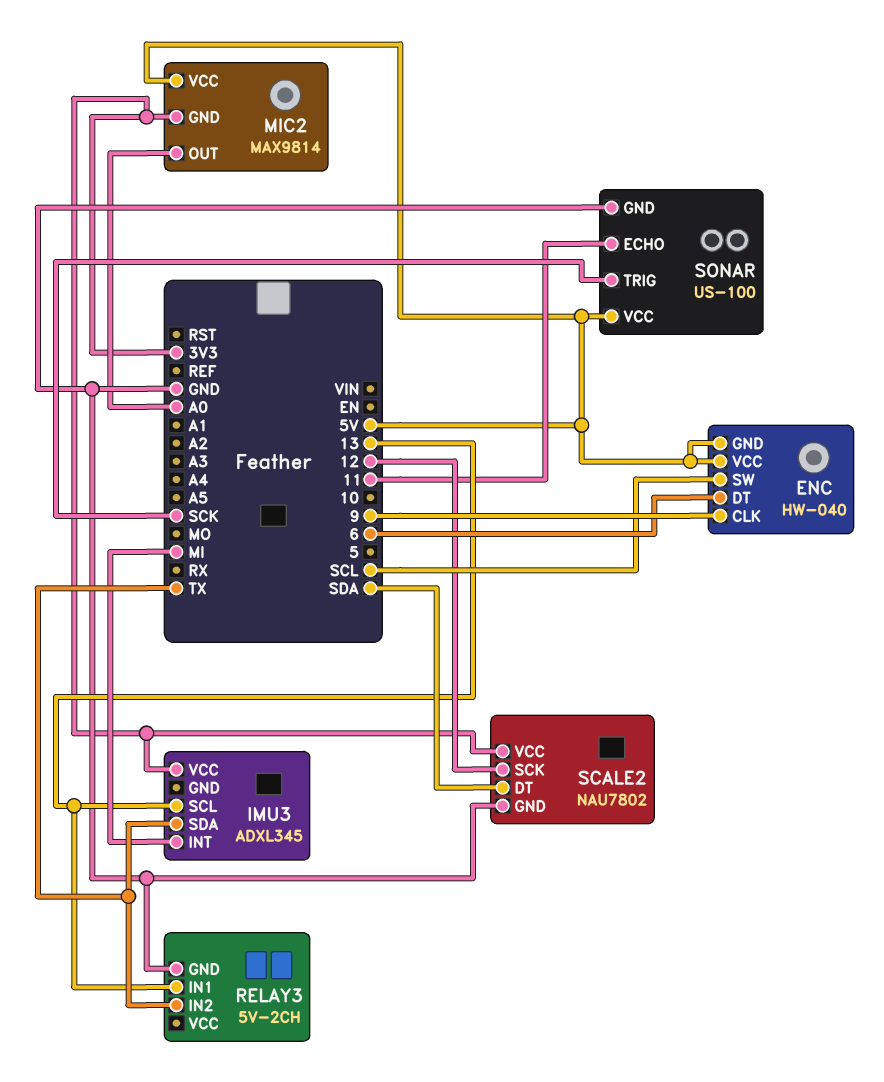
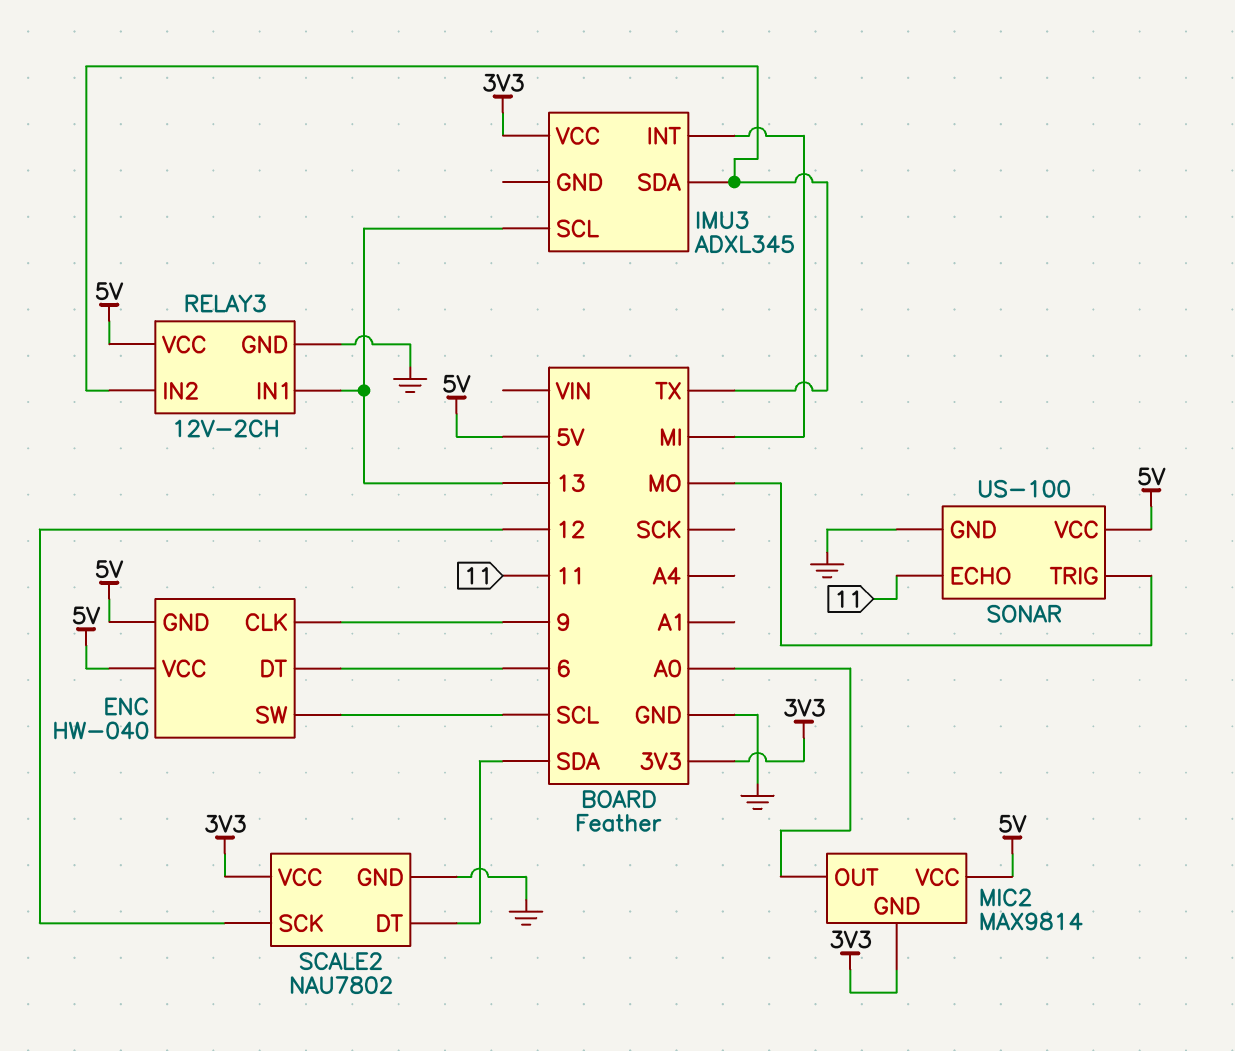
RELAY3: 5V-2CH -> 12V-2CH
RELAY3 pin VCC: none -> 5V
SONAR pin TRIG: SCK -> MO

